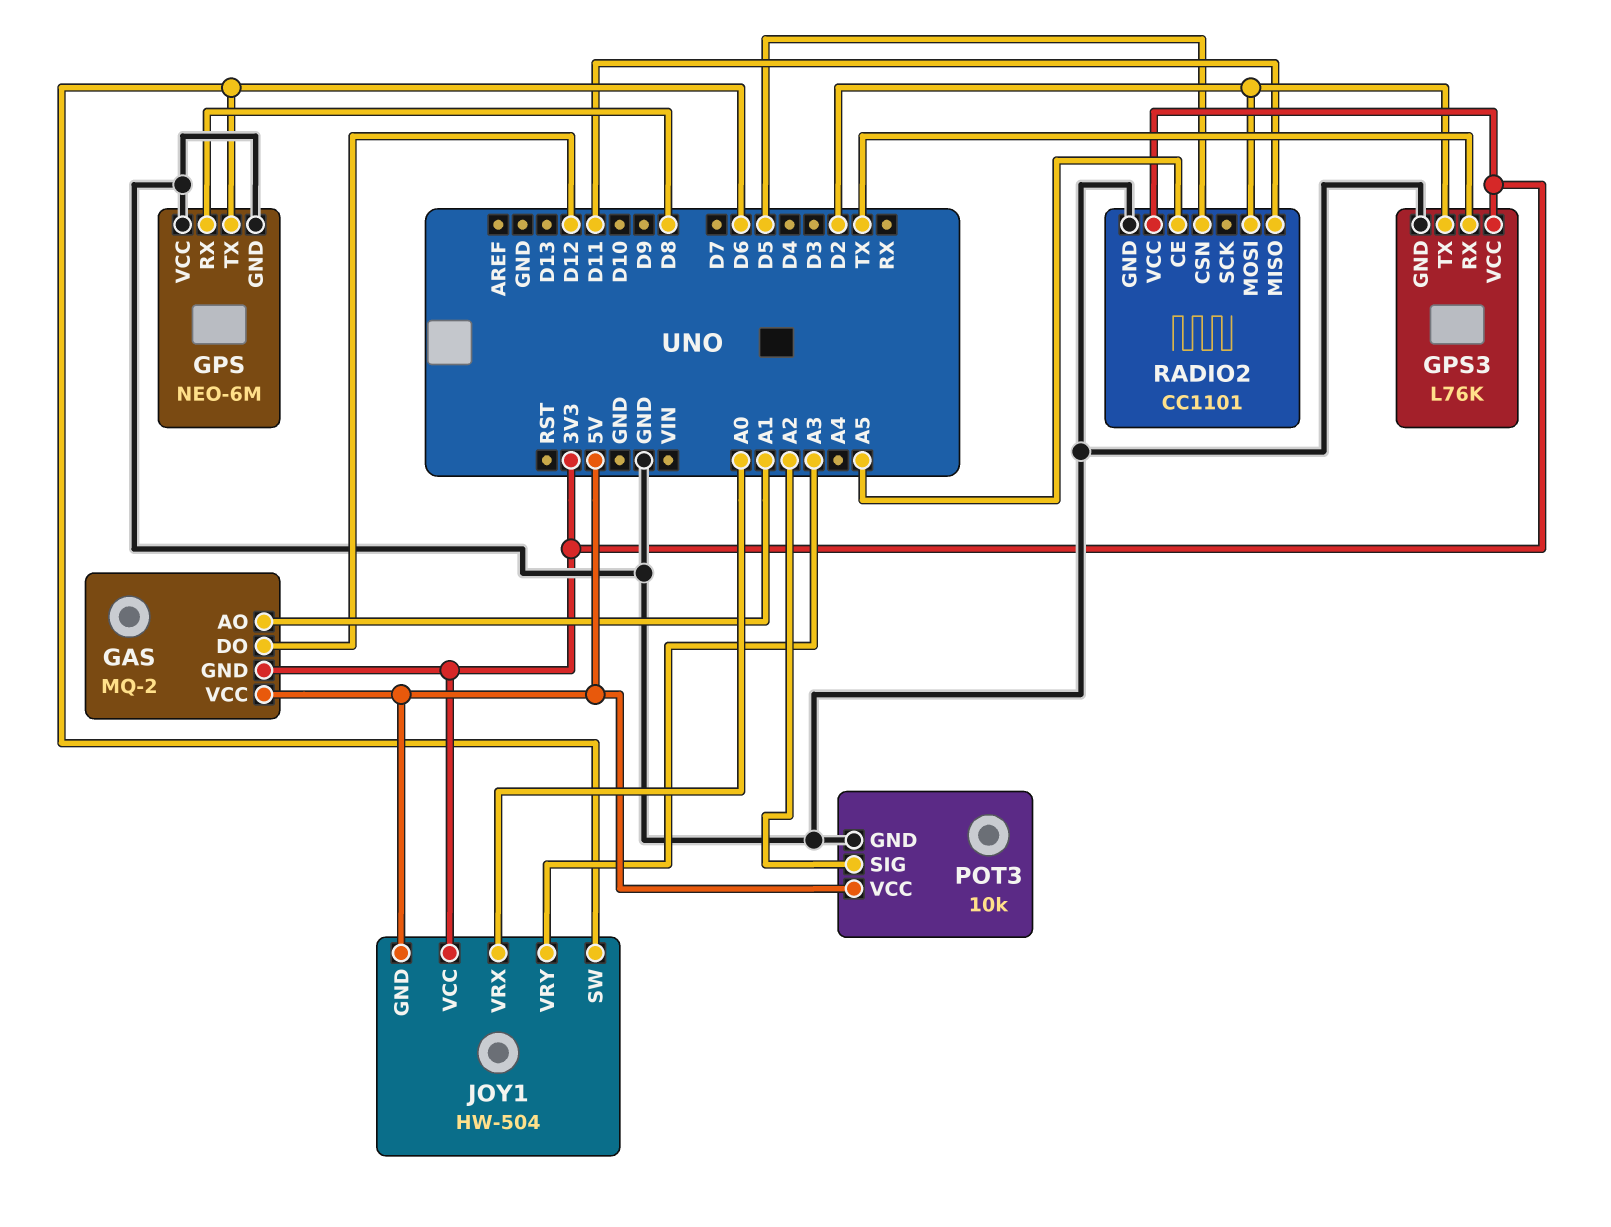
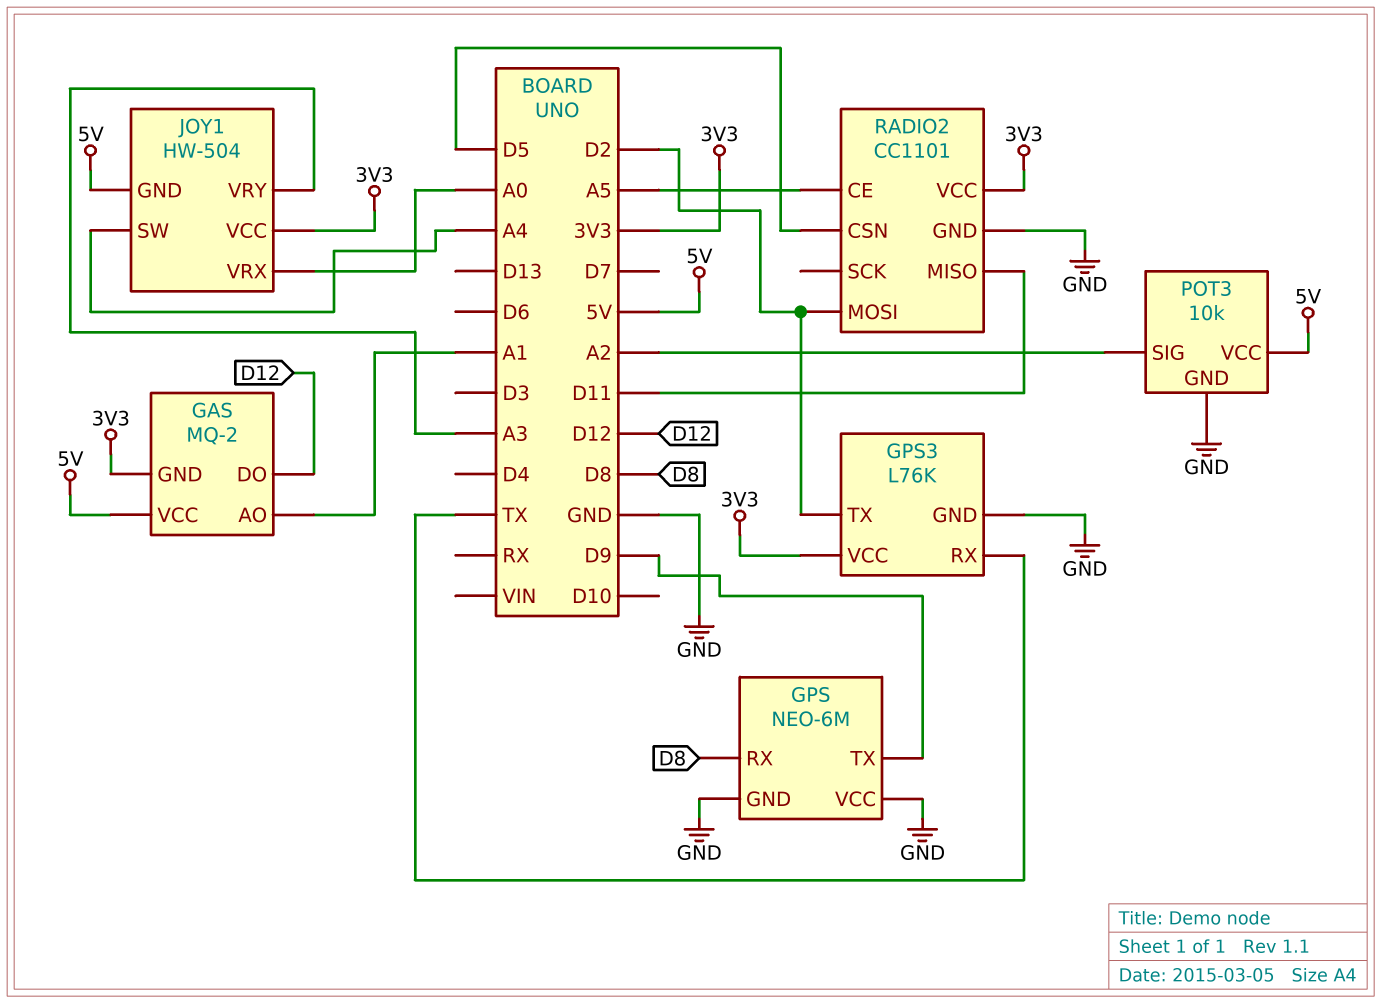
GPS pin TX: D6 -> D9
JOY1 pin SW: D6 -> A4

